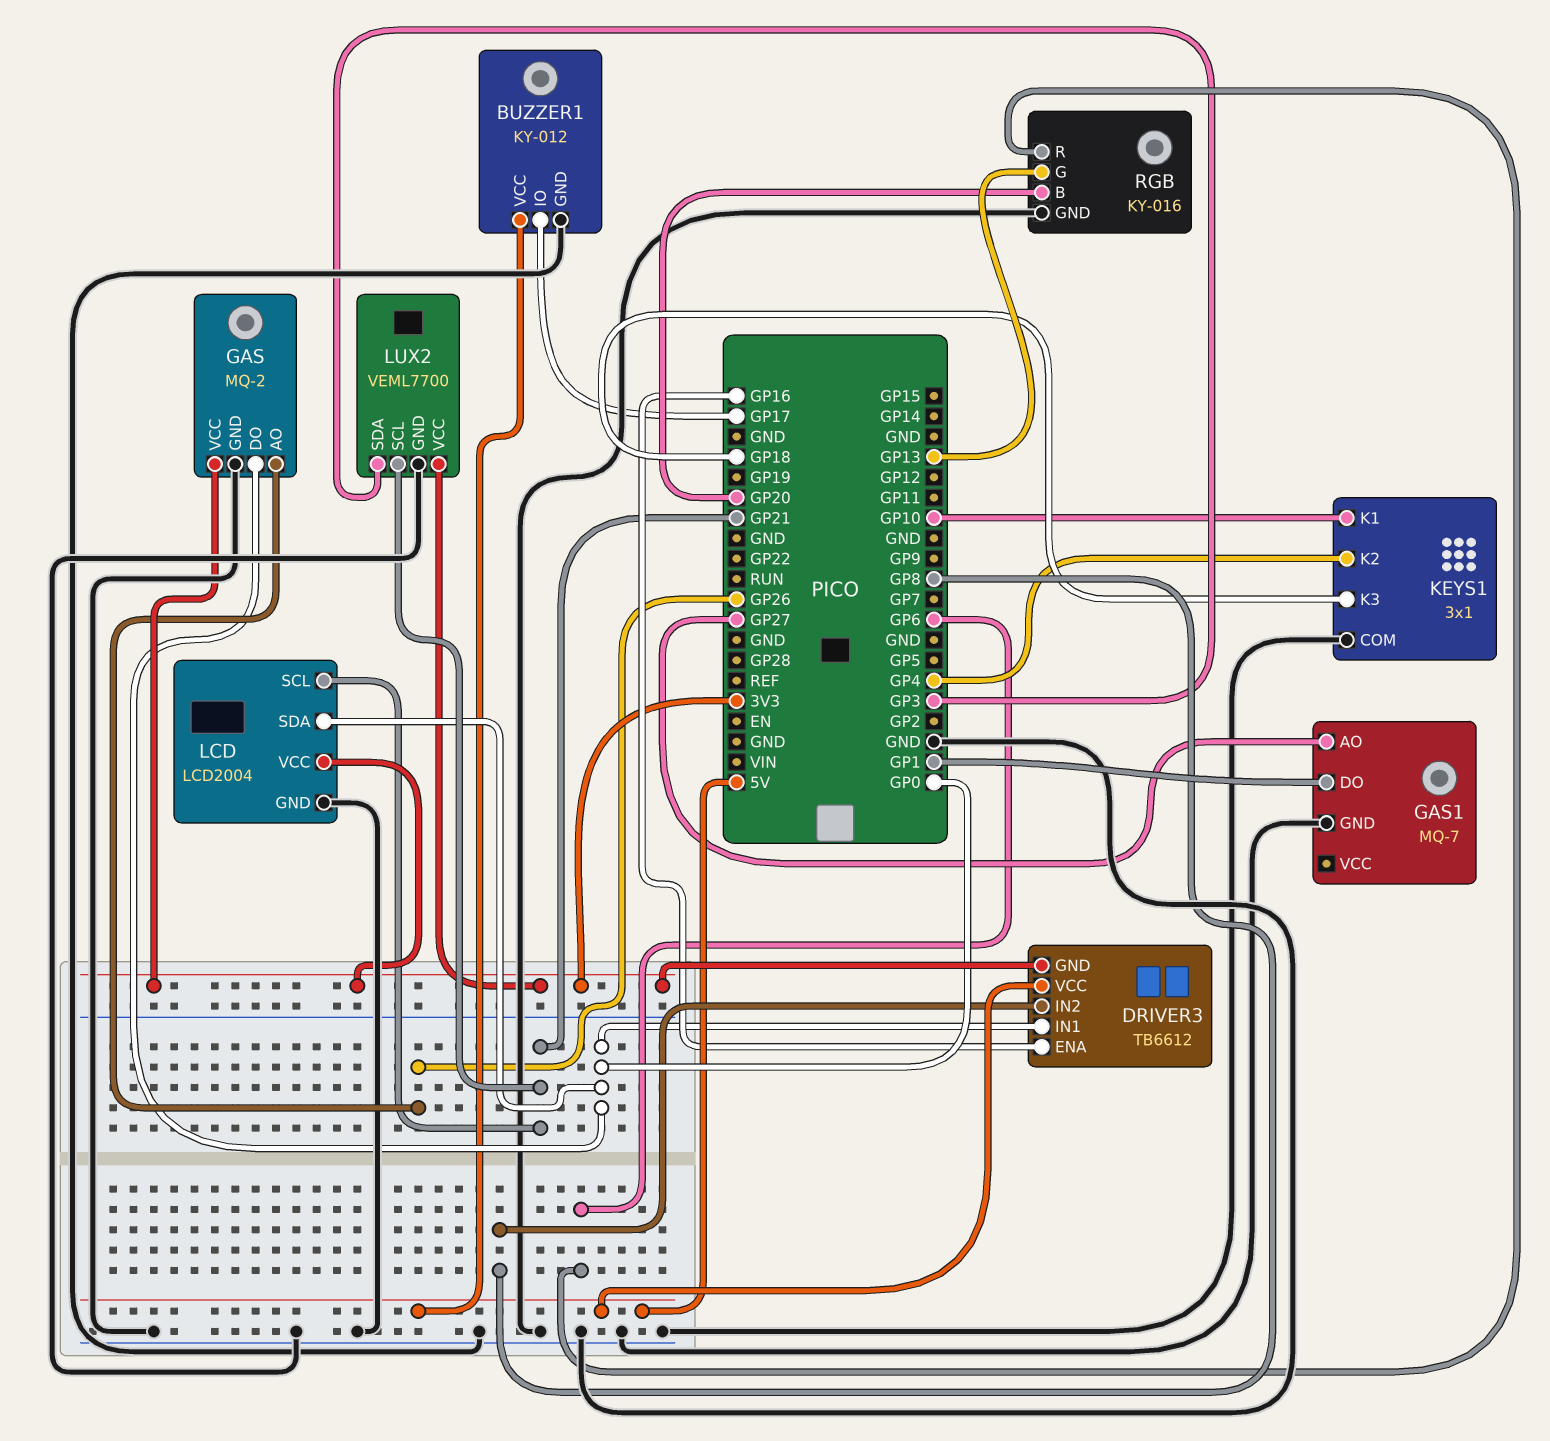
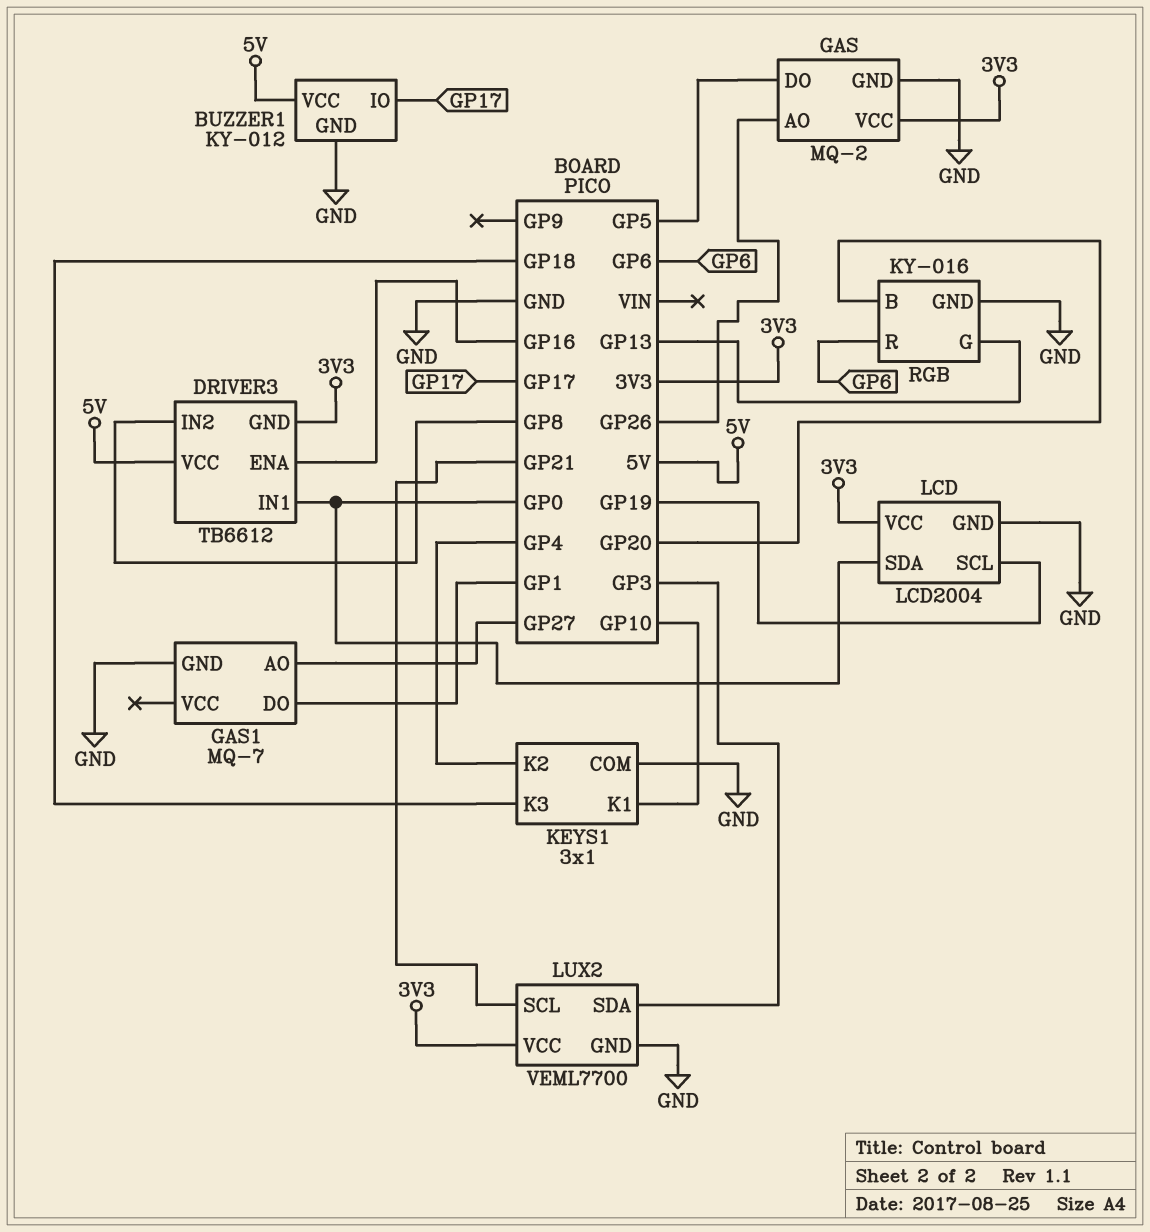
GAS pin DO: GP0 -> GP5
LCD pin SCL: GP21 -> GP19

